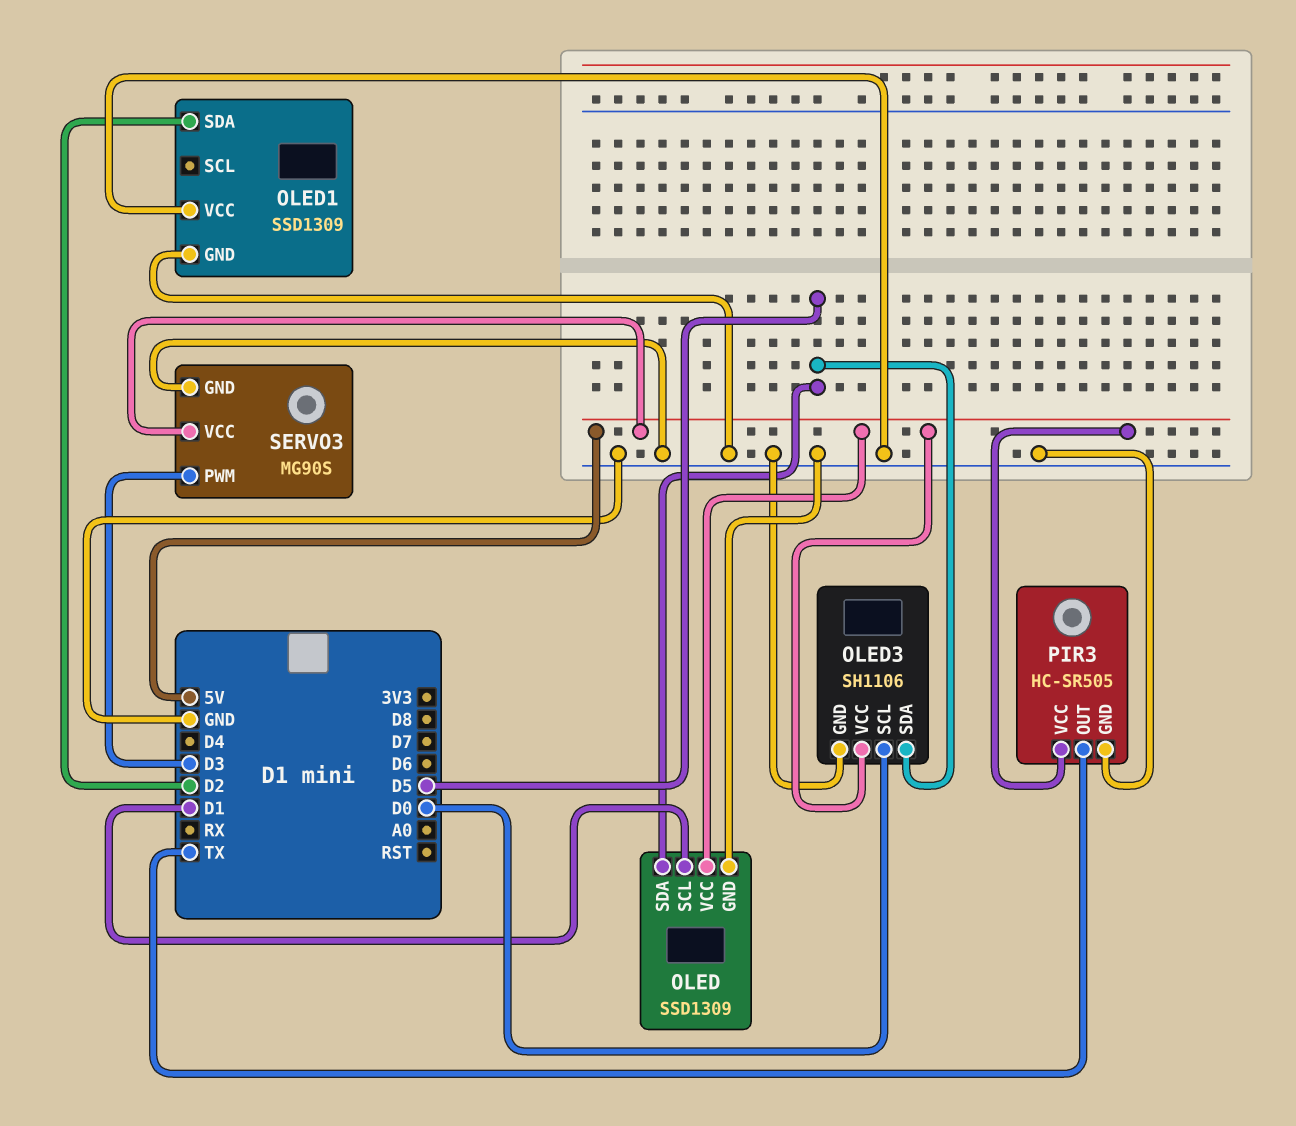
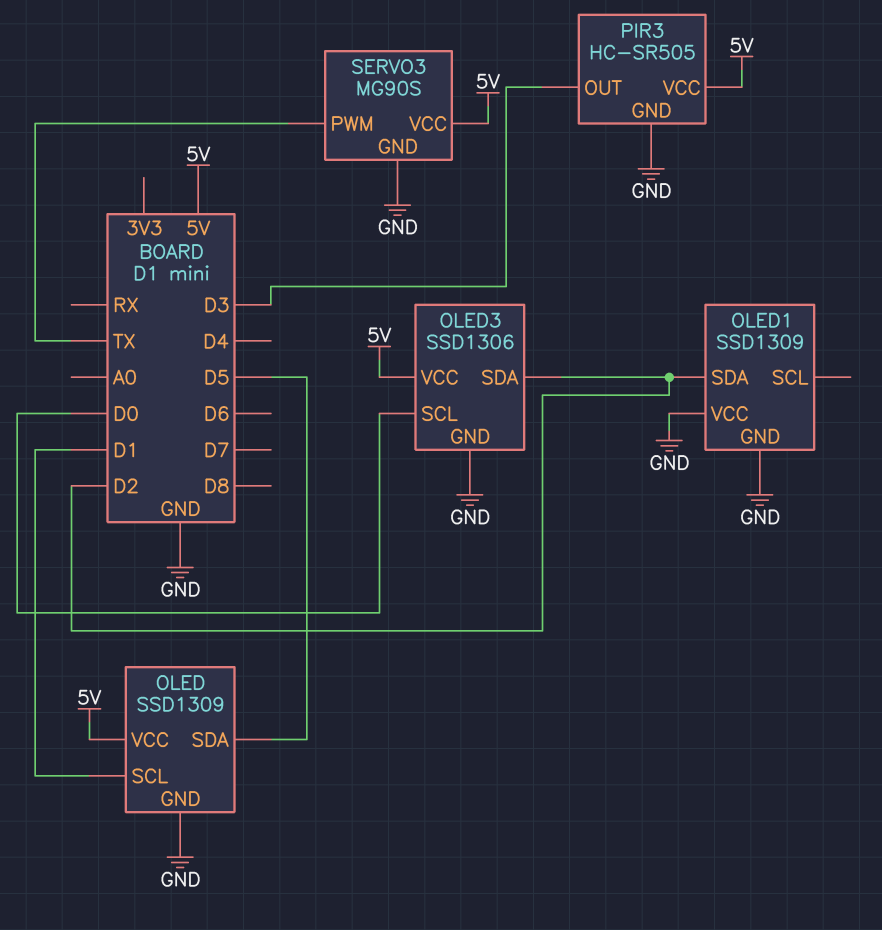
OLED3: SH1106 -> SSD1306
OLED3 pin SDA: D5 -> D2
PIR3 pin OUT: TX -> D3
SERVO3 pin PWM: D3 -> TX

